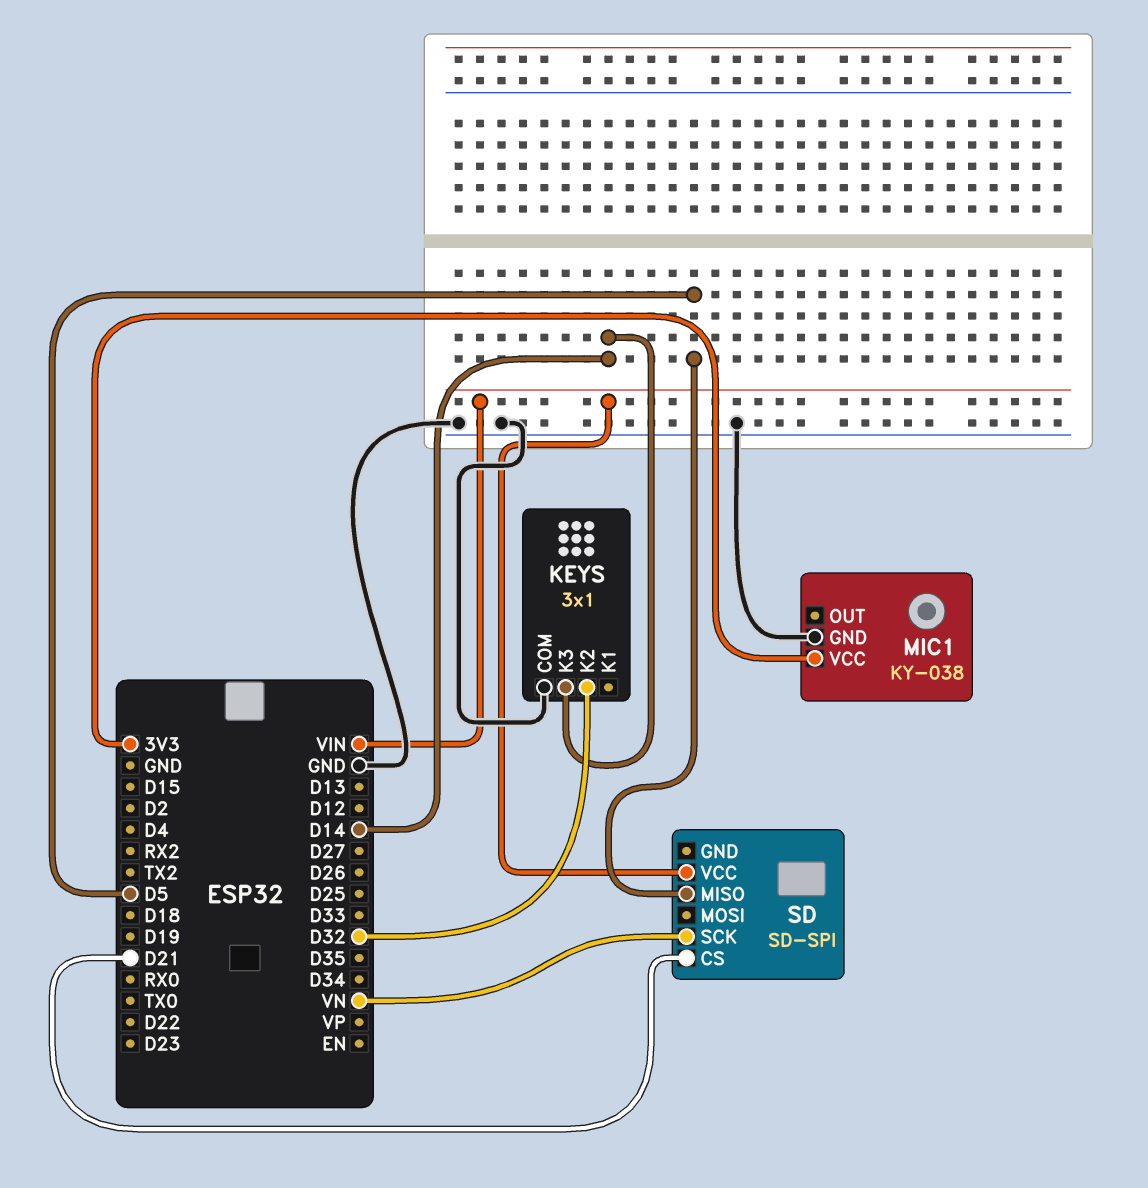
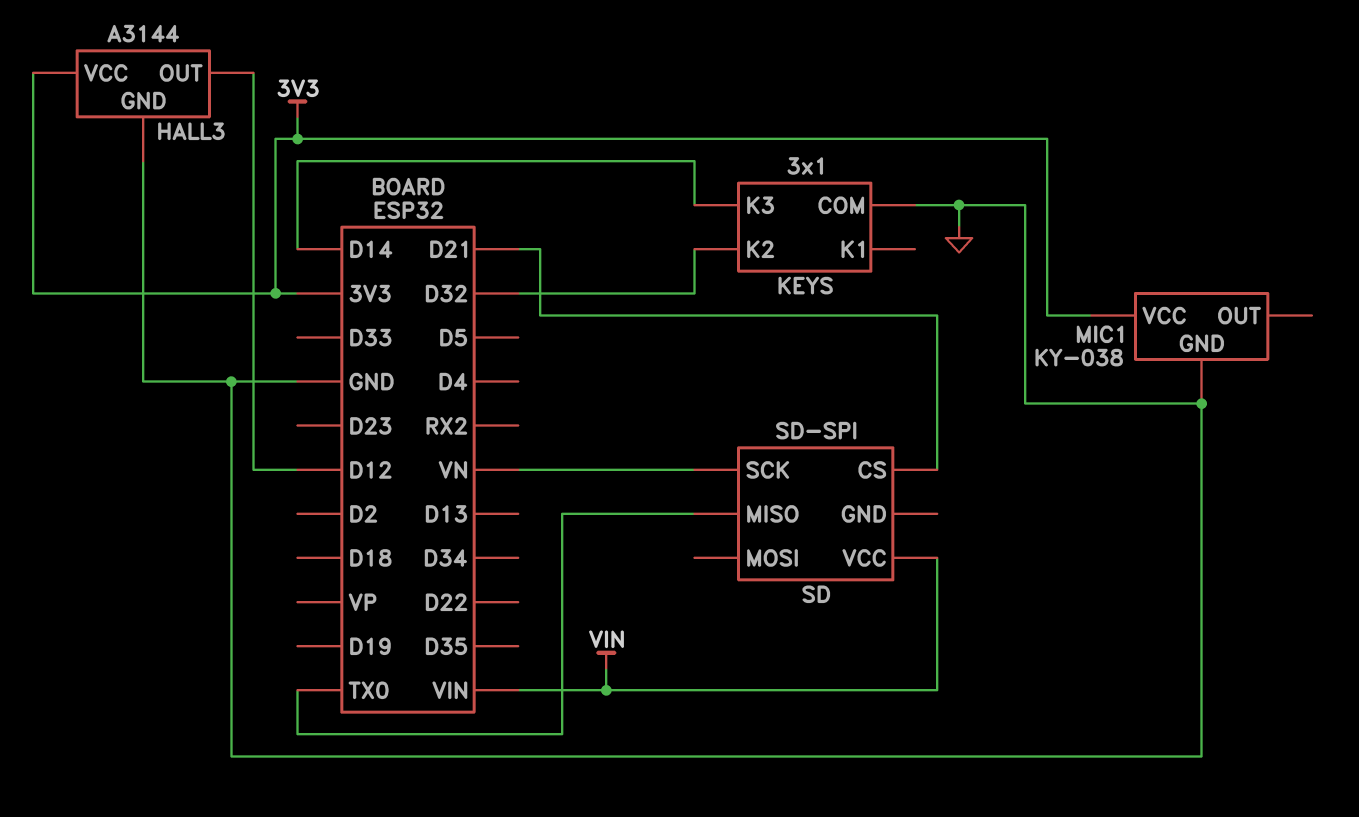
HALL3: none -> A3144
HALL3 pin GND: none -> GND
HALL3 pin OUT: none -> D12
HALL3 pin VCC: none -> 3V3
SD pin MISO: D5 -> TX0

